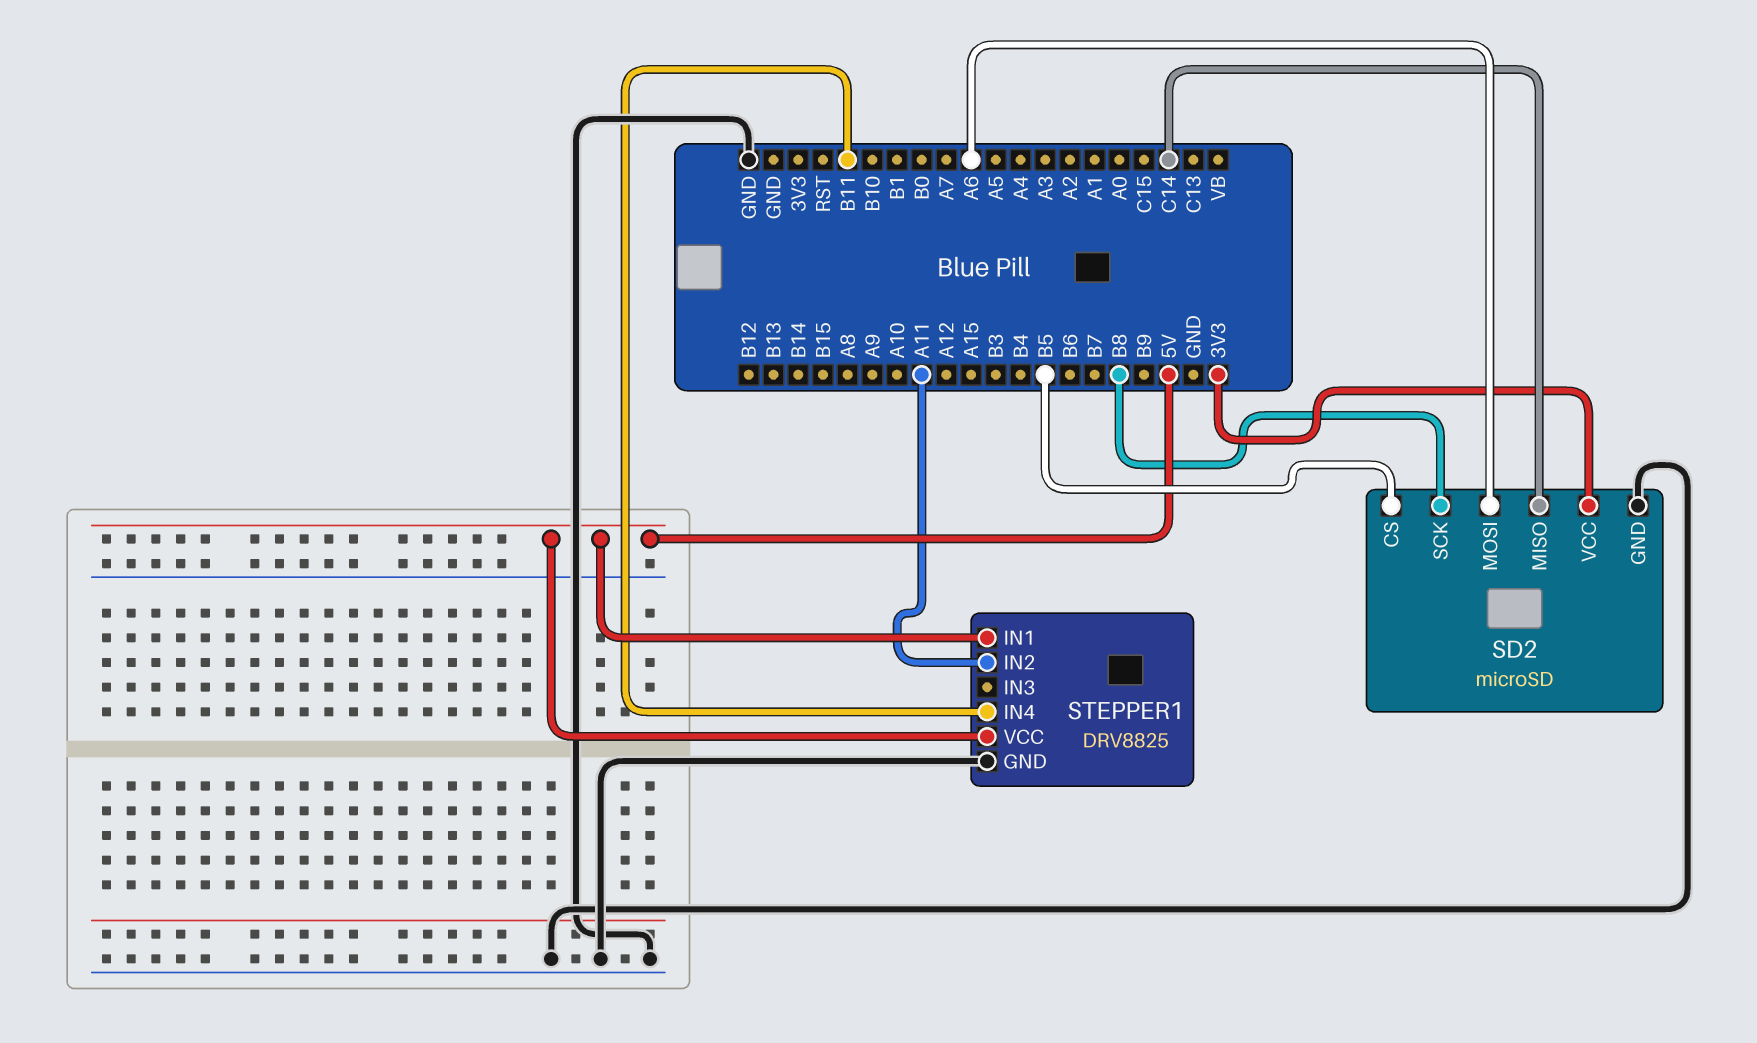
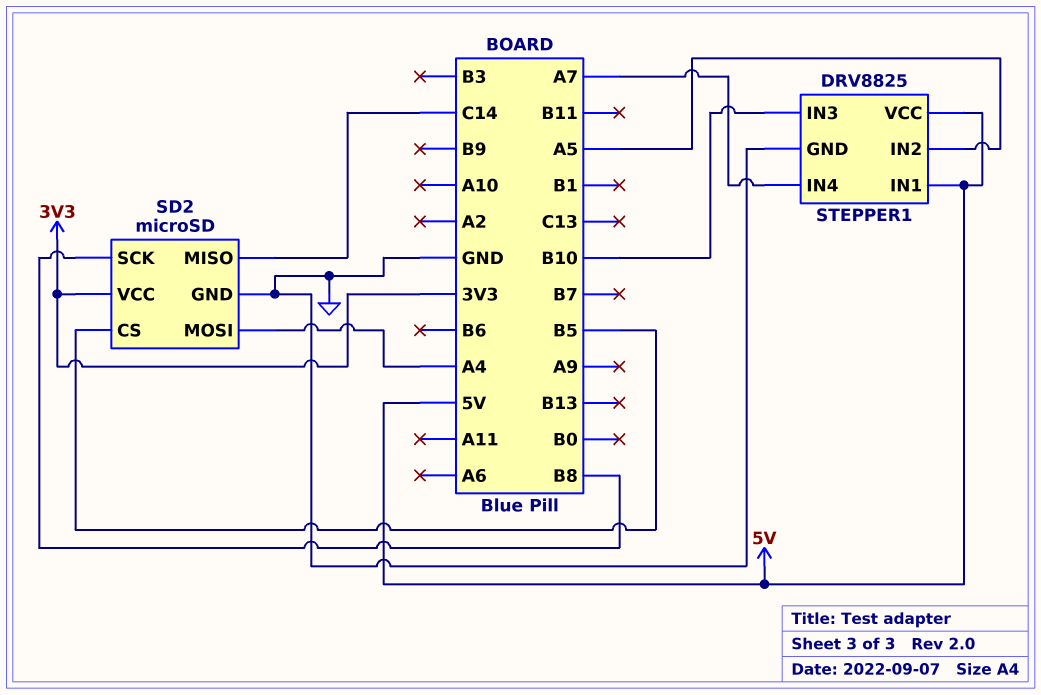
SD2 pin MOSI: A6 -> A4
STEPPER1 pin IN2: A11 -> A5
STEPPER1 pin IN3: none -> B10
STEPPER1 pin IN4: B11 -> A7

